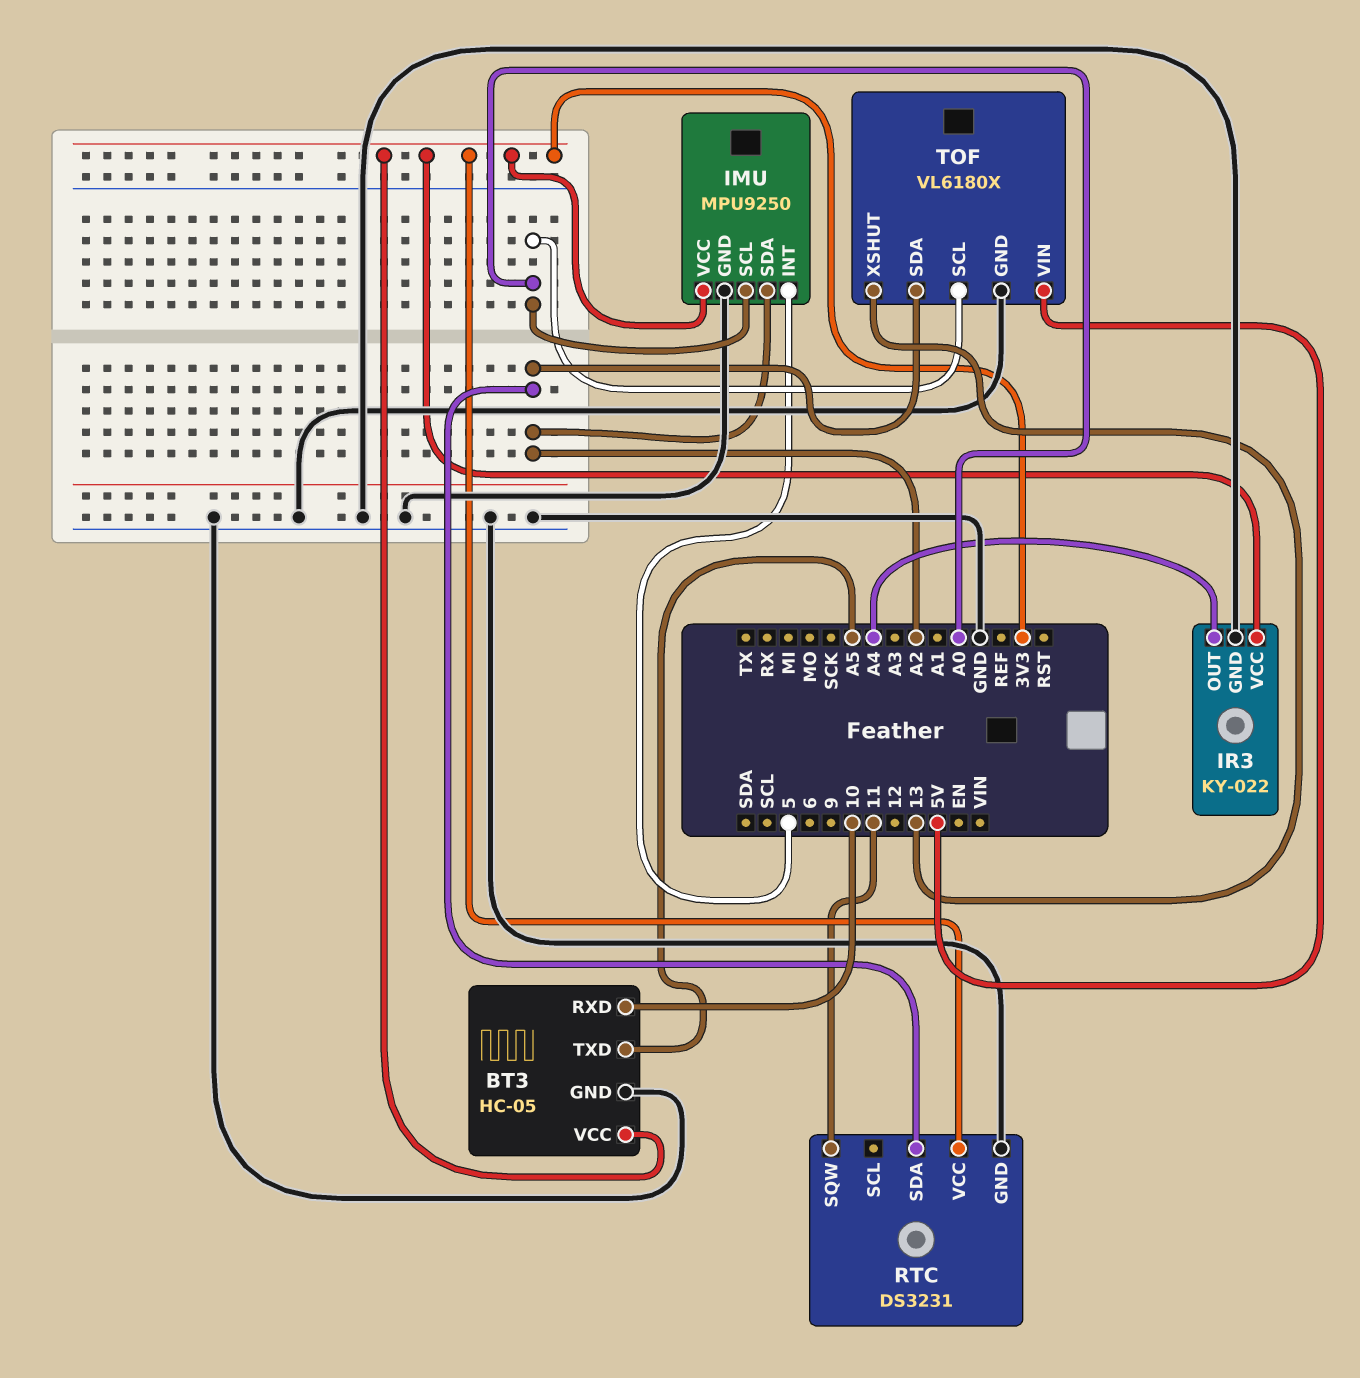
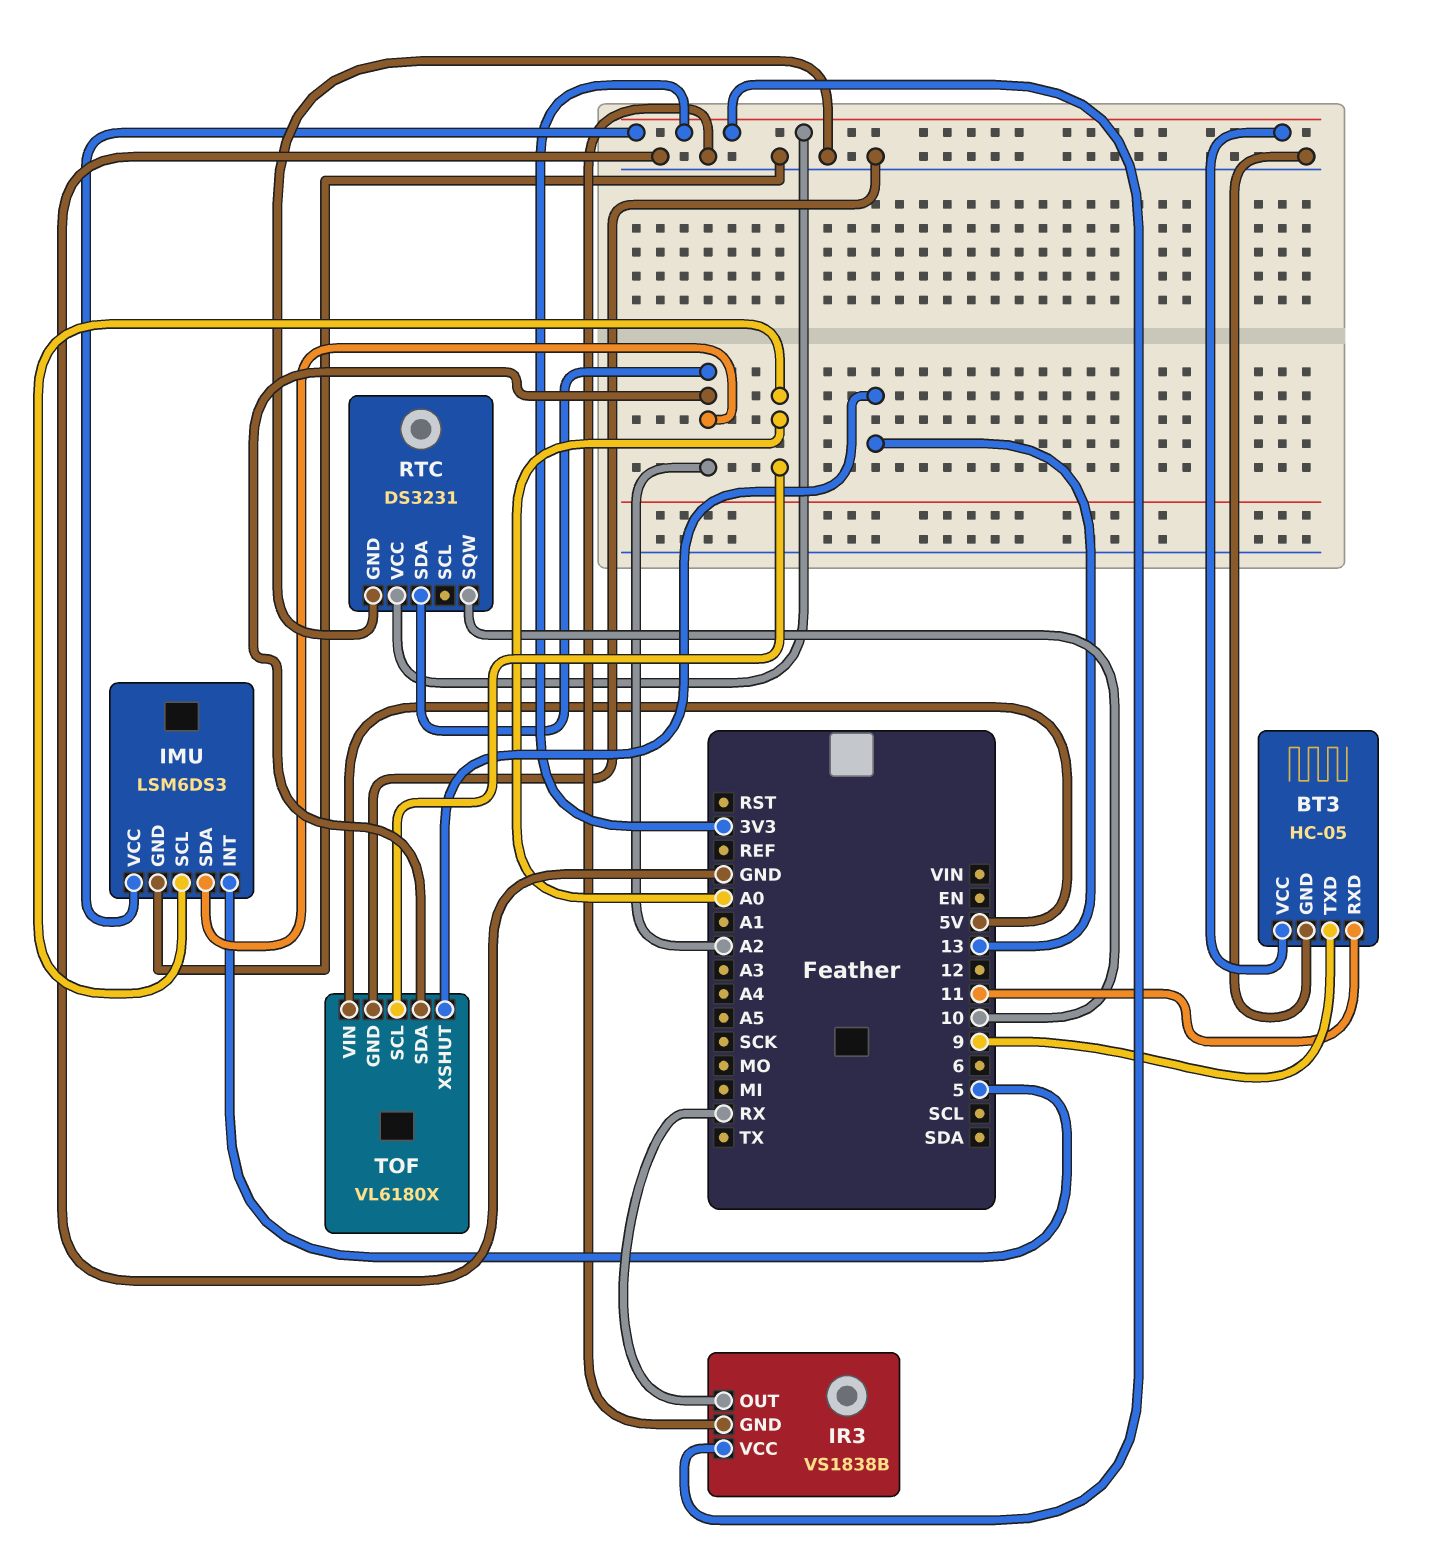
BT3 pin RXD: 10 -> 11
BT3 pin TXD: A5 -> 9
IMU: MPU9250 -> LSM6DS3
IR3: KY-022 -> VS1838B
IR3 pin OUT: A4 -> RX
RTC pin SQW: 11 -> 10

